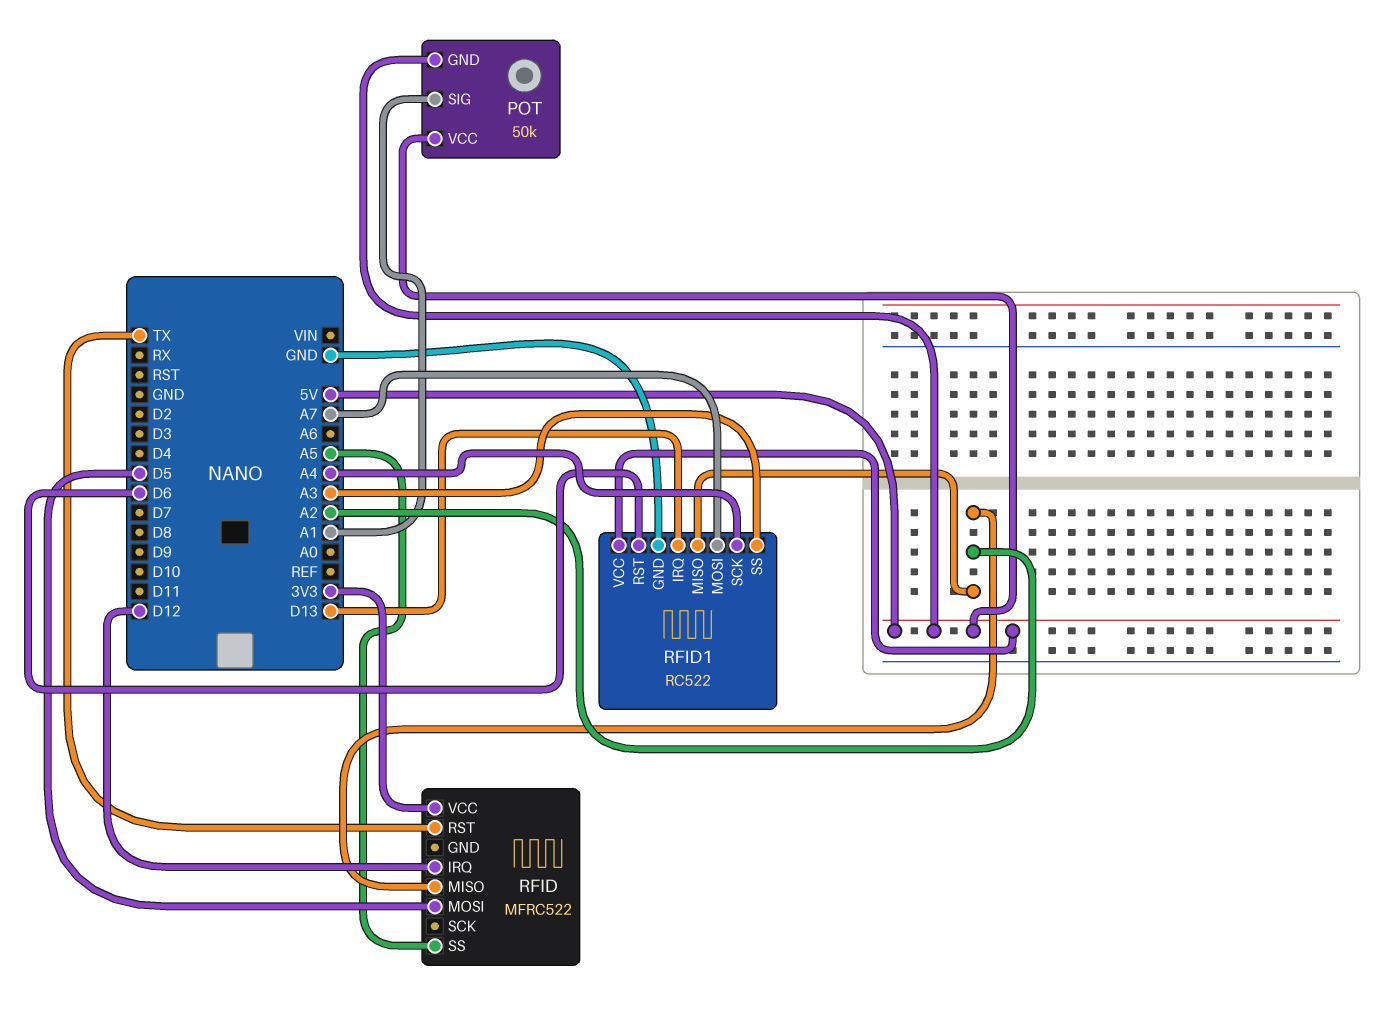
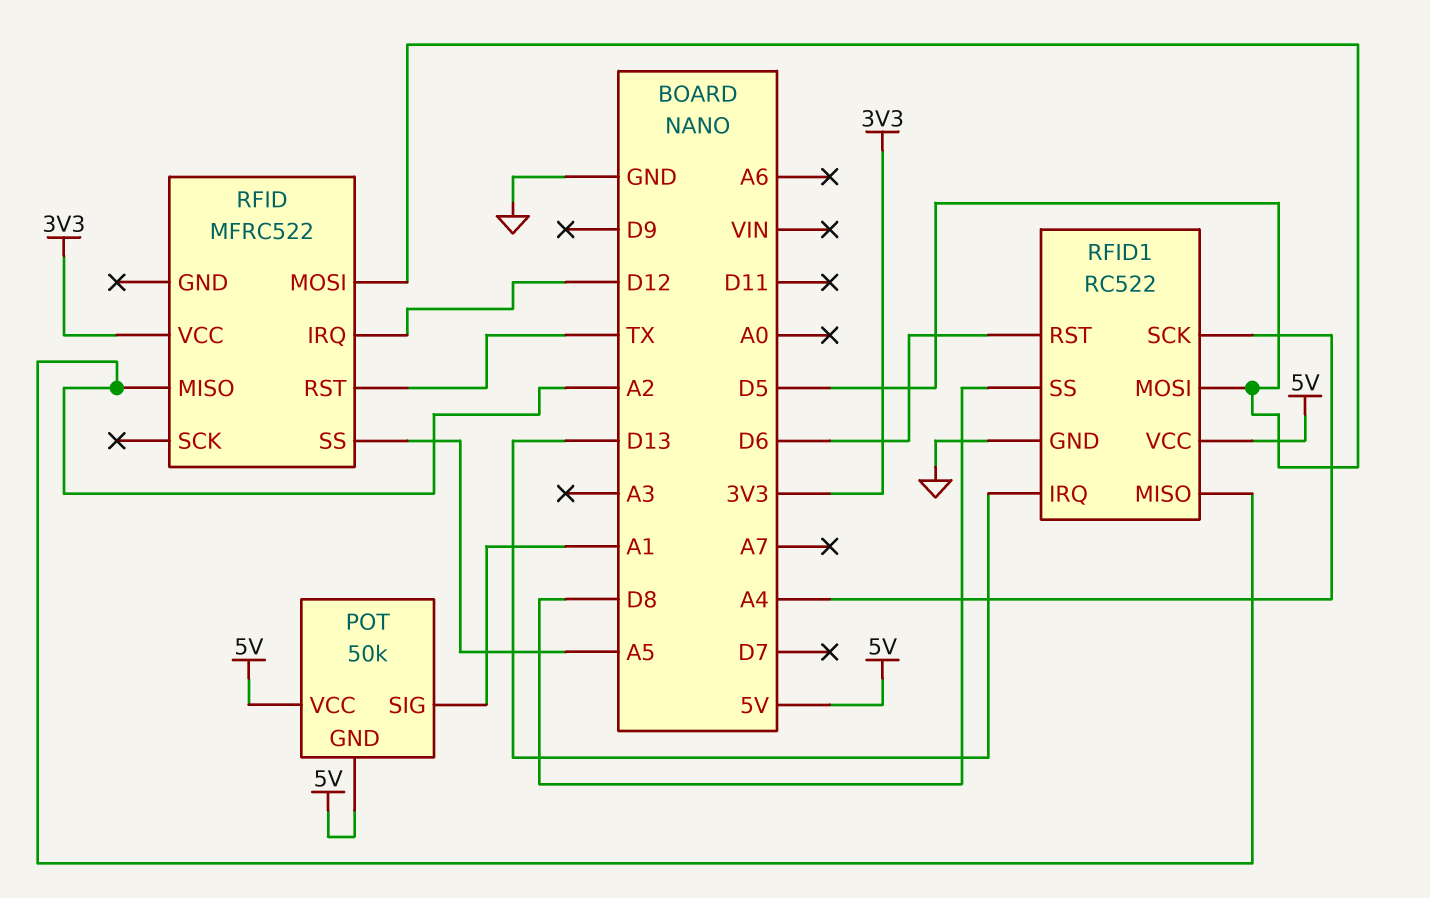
RFID1 pin MOSI: A7 -> D5
RFID1 pin SS: A3 -> D8

